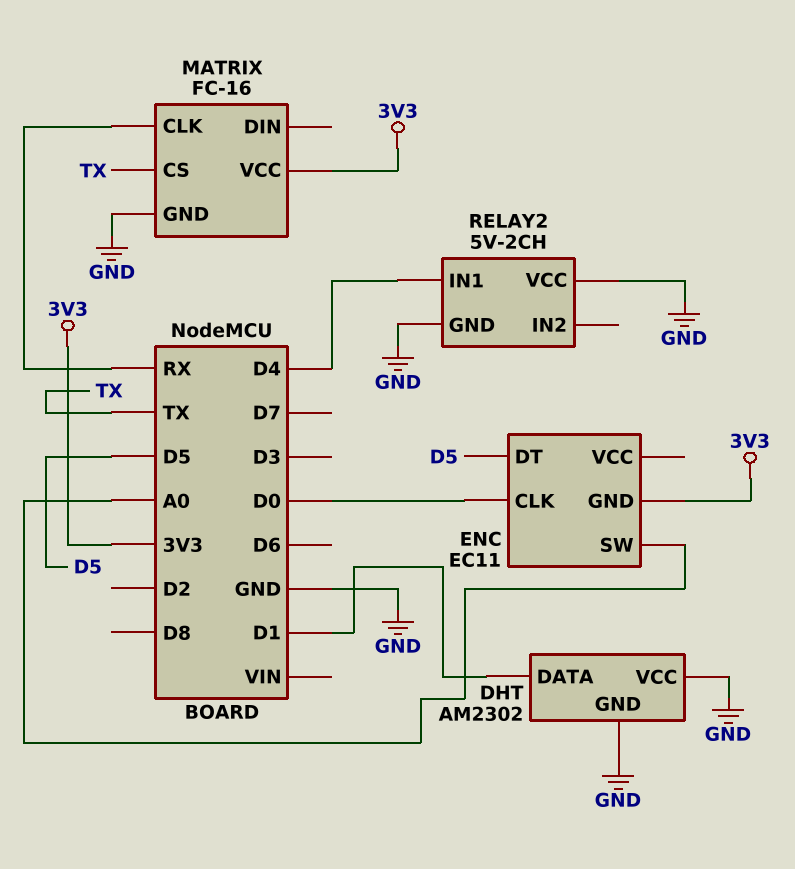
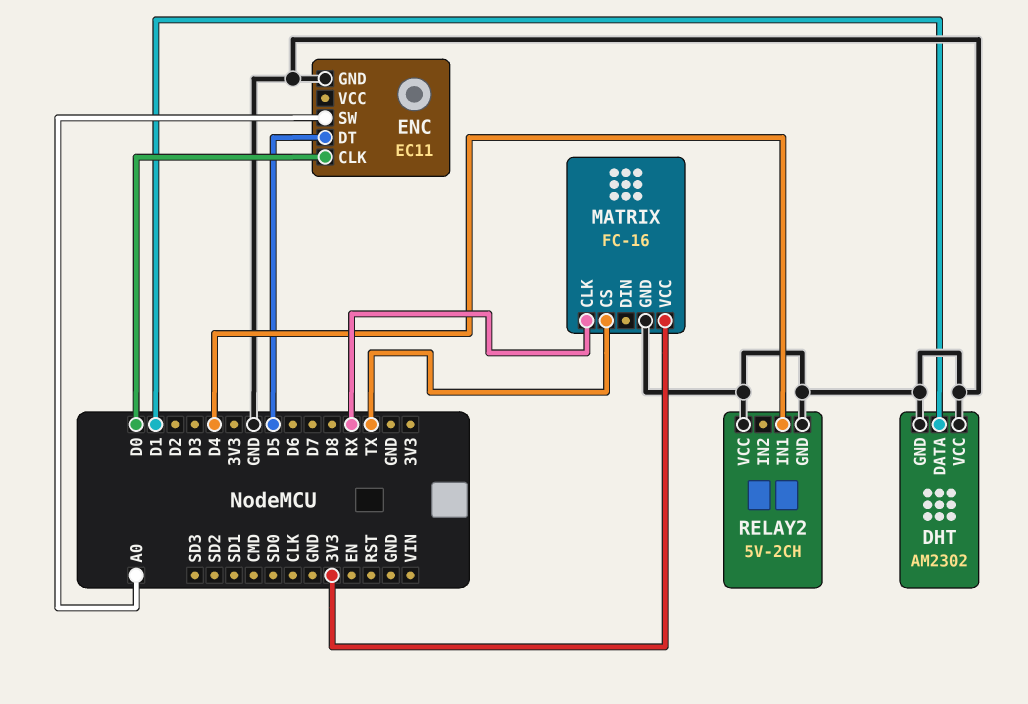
ENC pin GND: 3V3 -> GND

